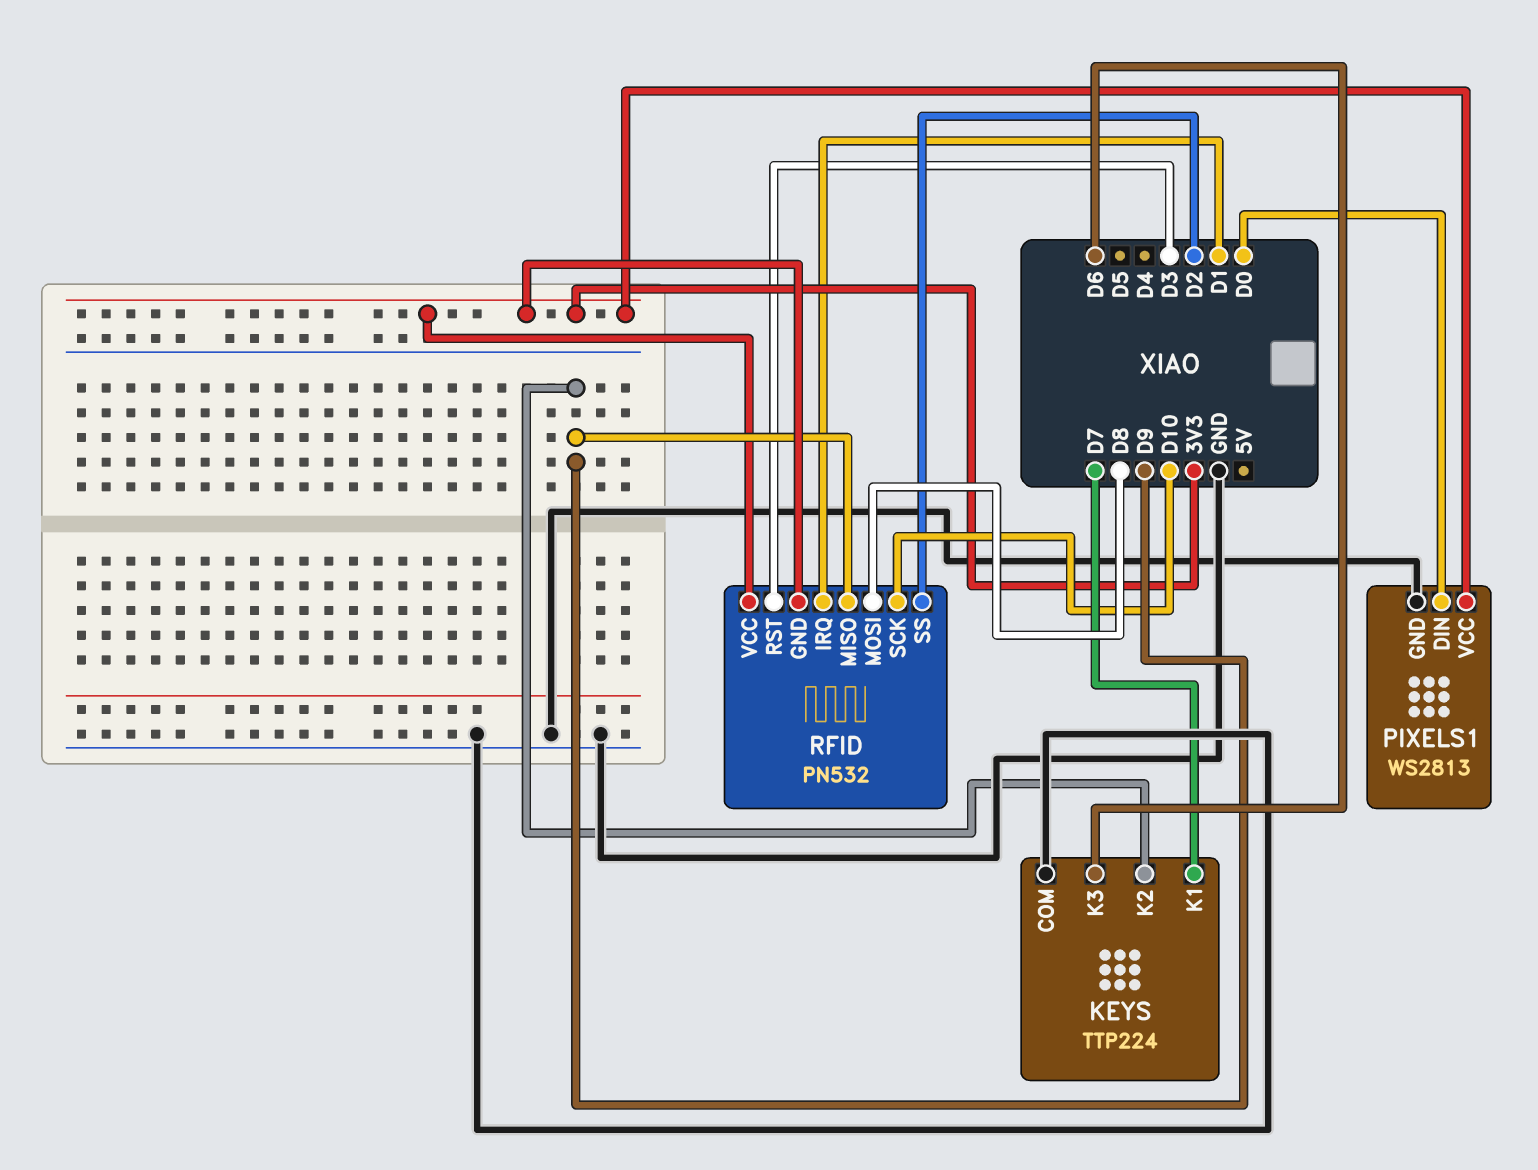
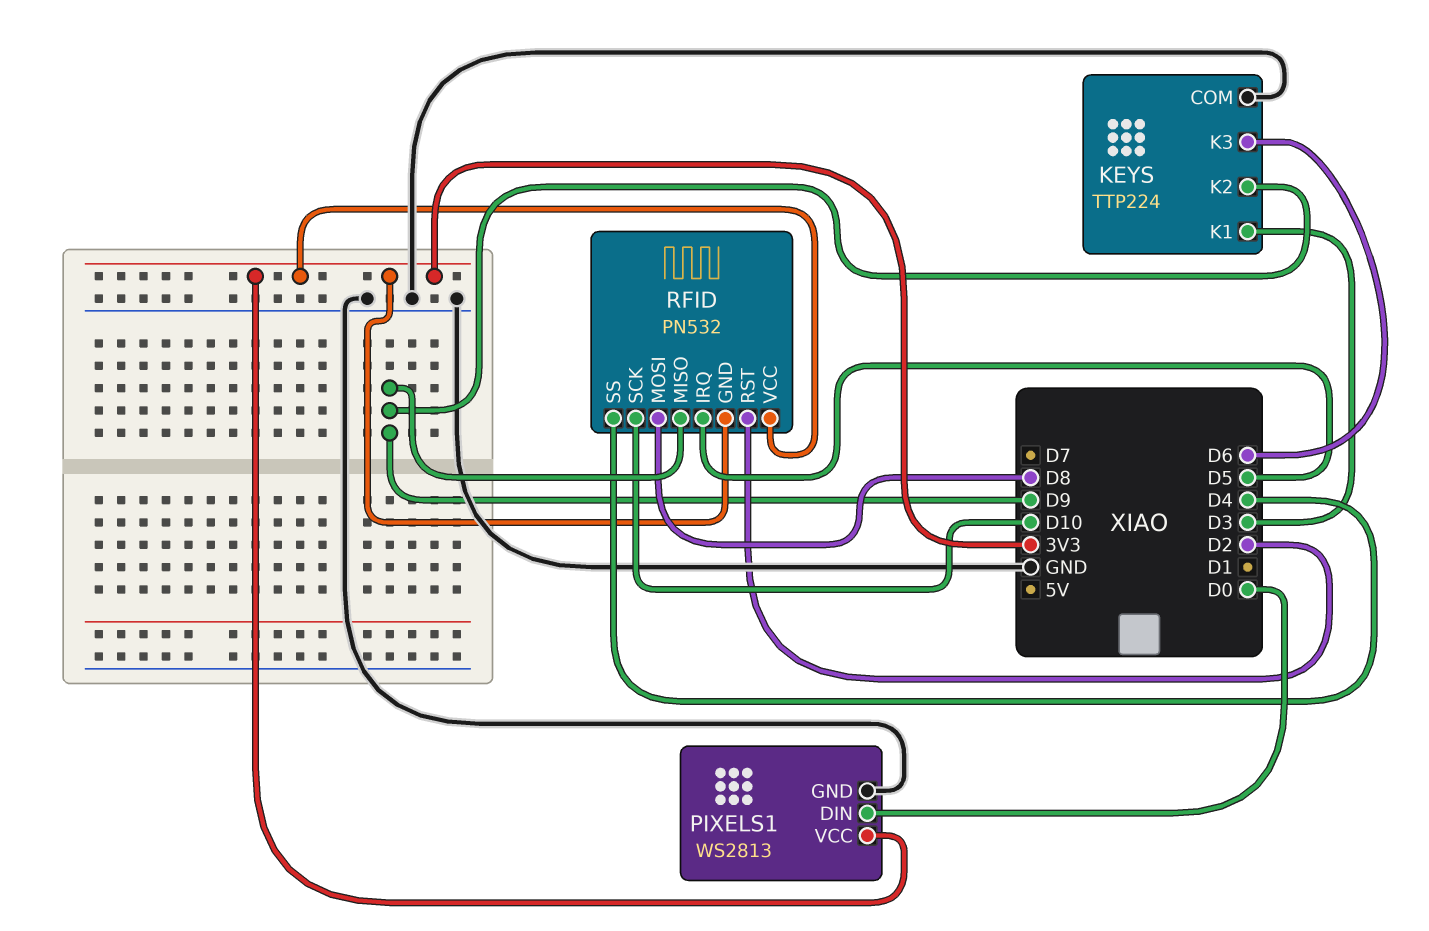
KEYS pin K1: D7 -> D3
RFID pin IRQ: D1 -> D5
RFID pin RST: D3 -> D2
RFID pin SS: D2 -> D4

